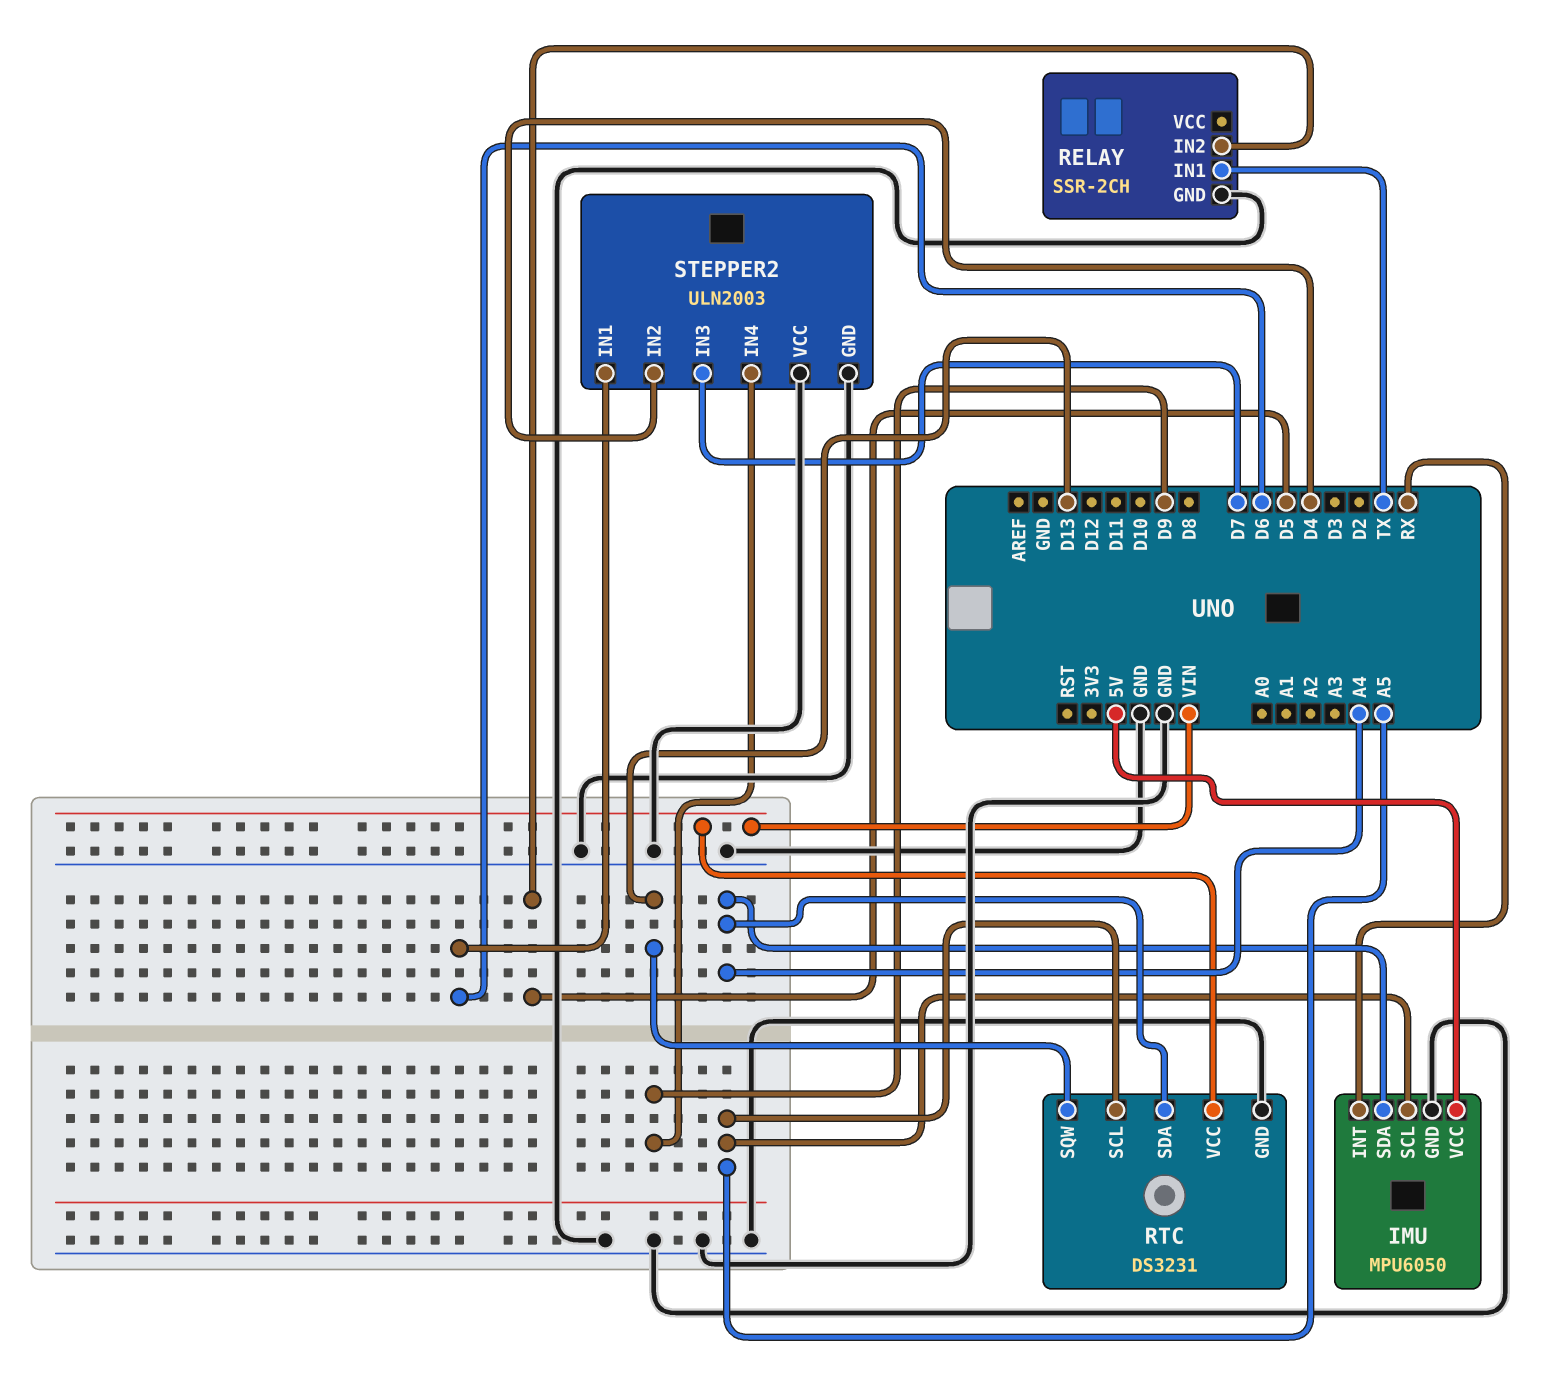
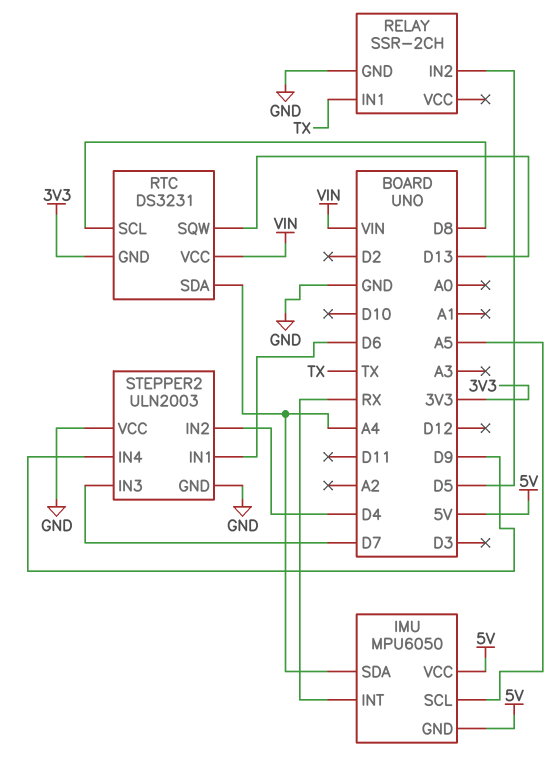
IMU pin GND: GND -> 5V
RTC pin GND: GND -> 3V3
RTC pin SCL: A5 -> D8

